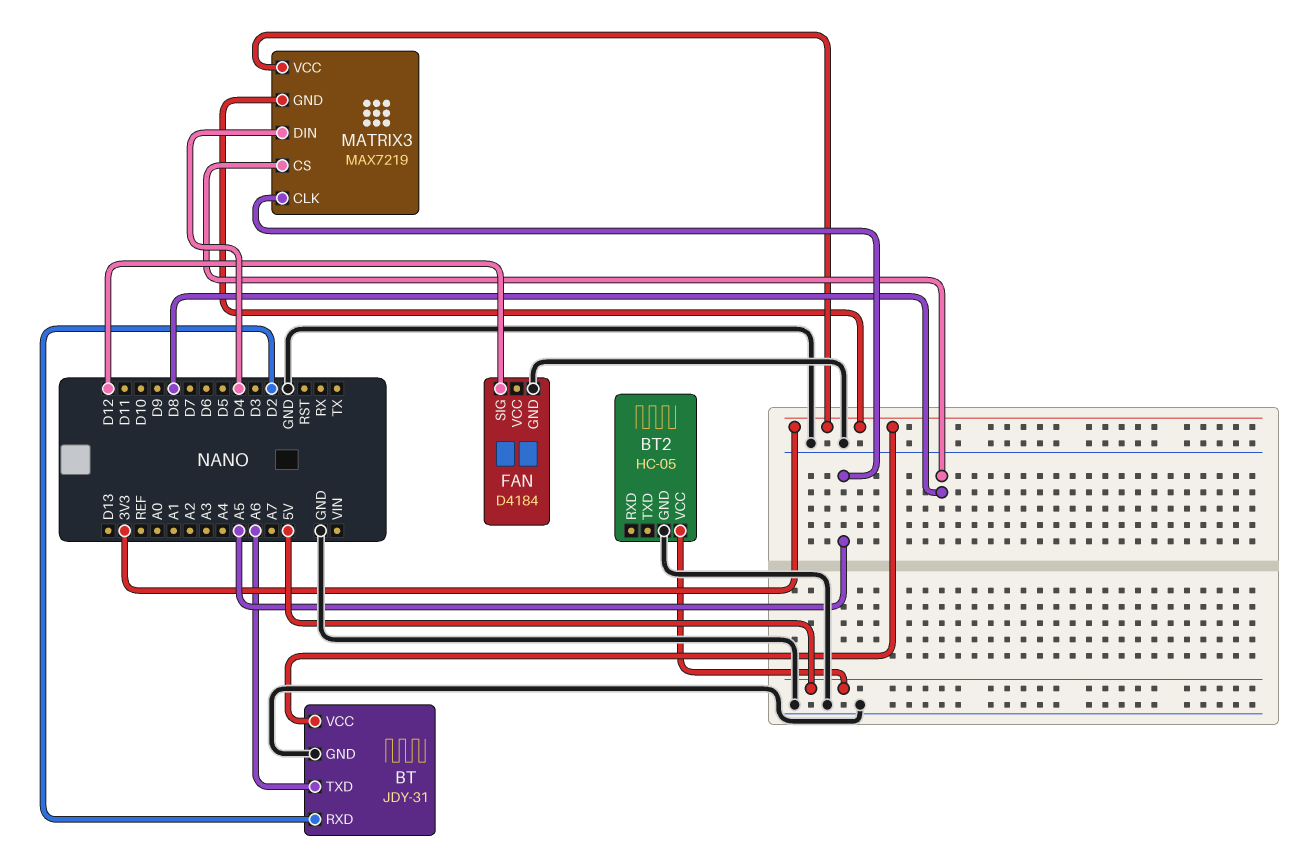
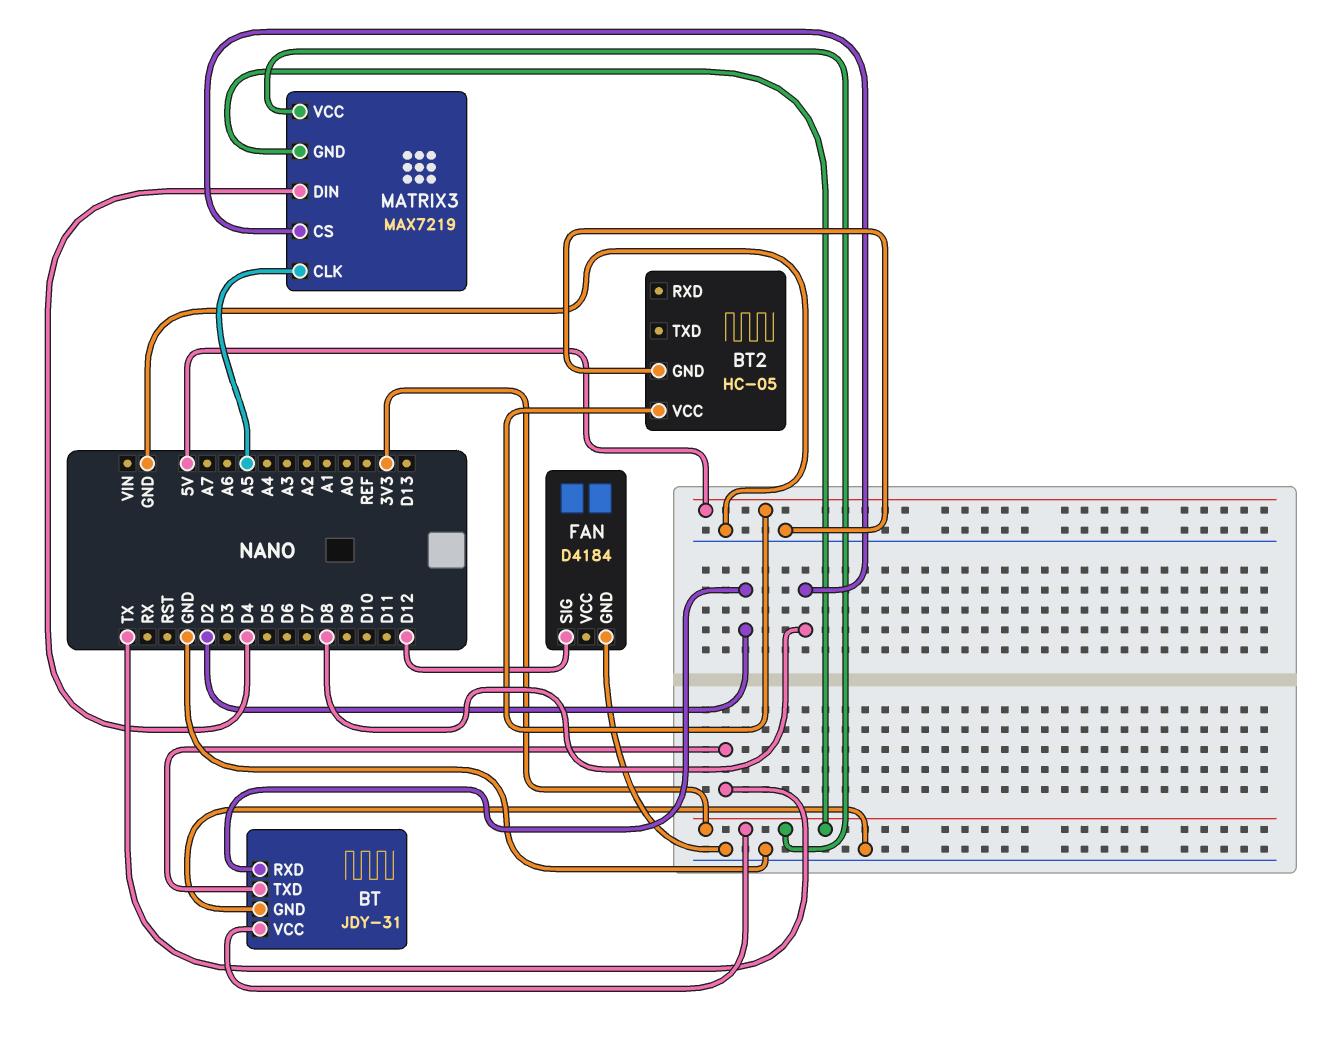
BT pin TXD: A6 -> TX

